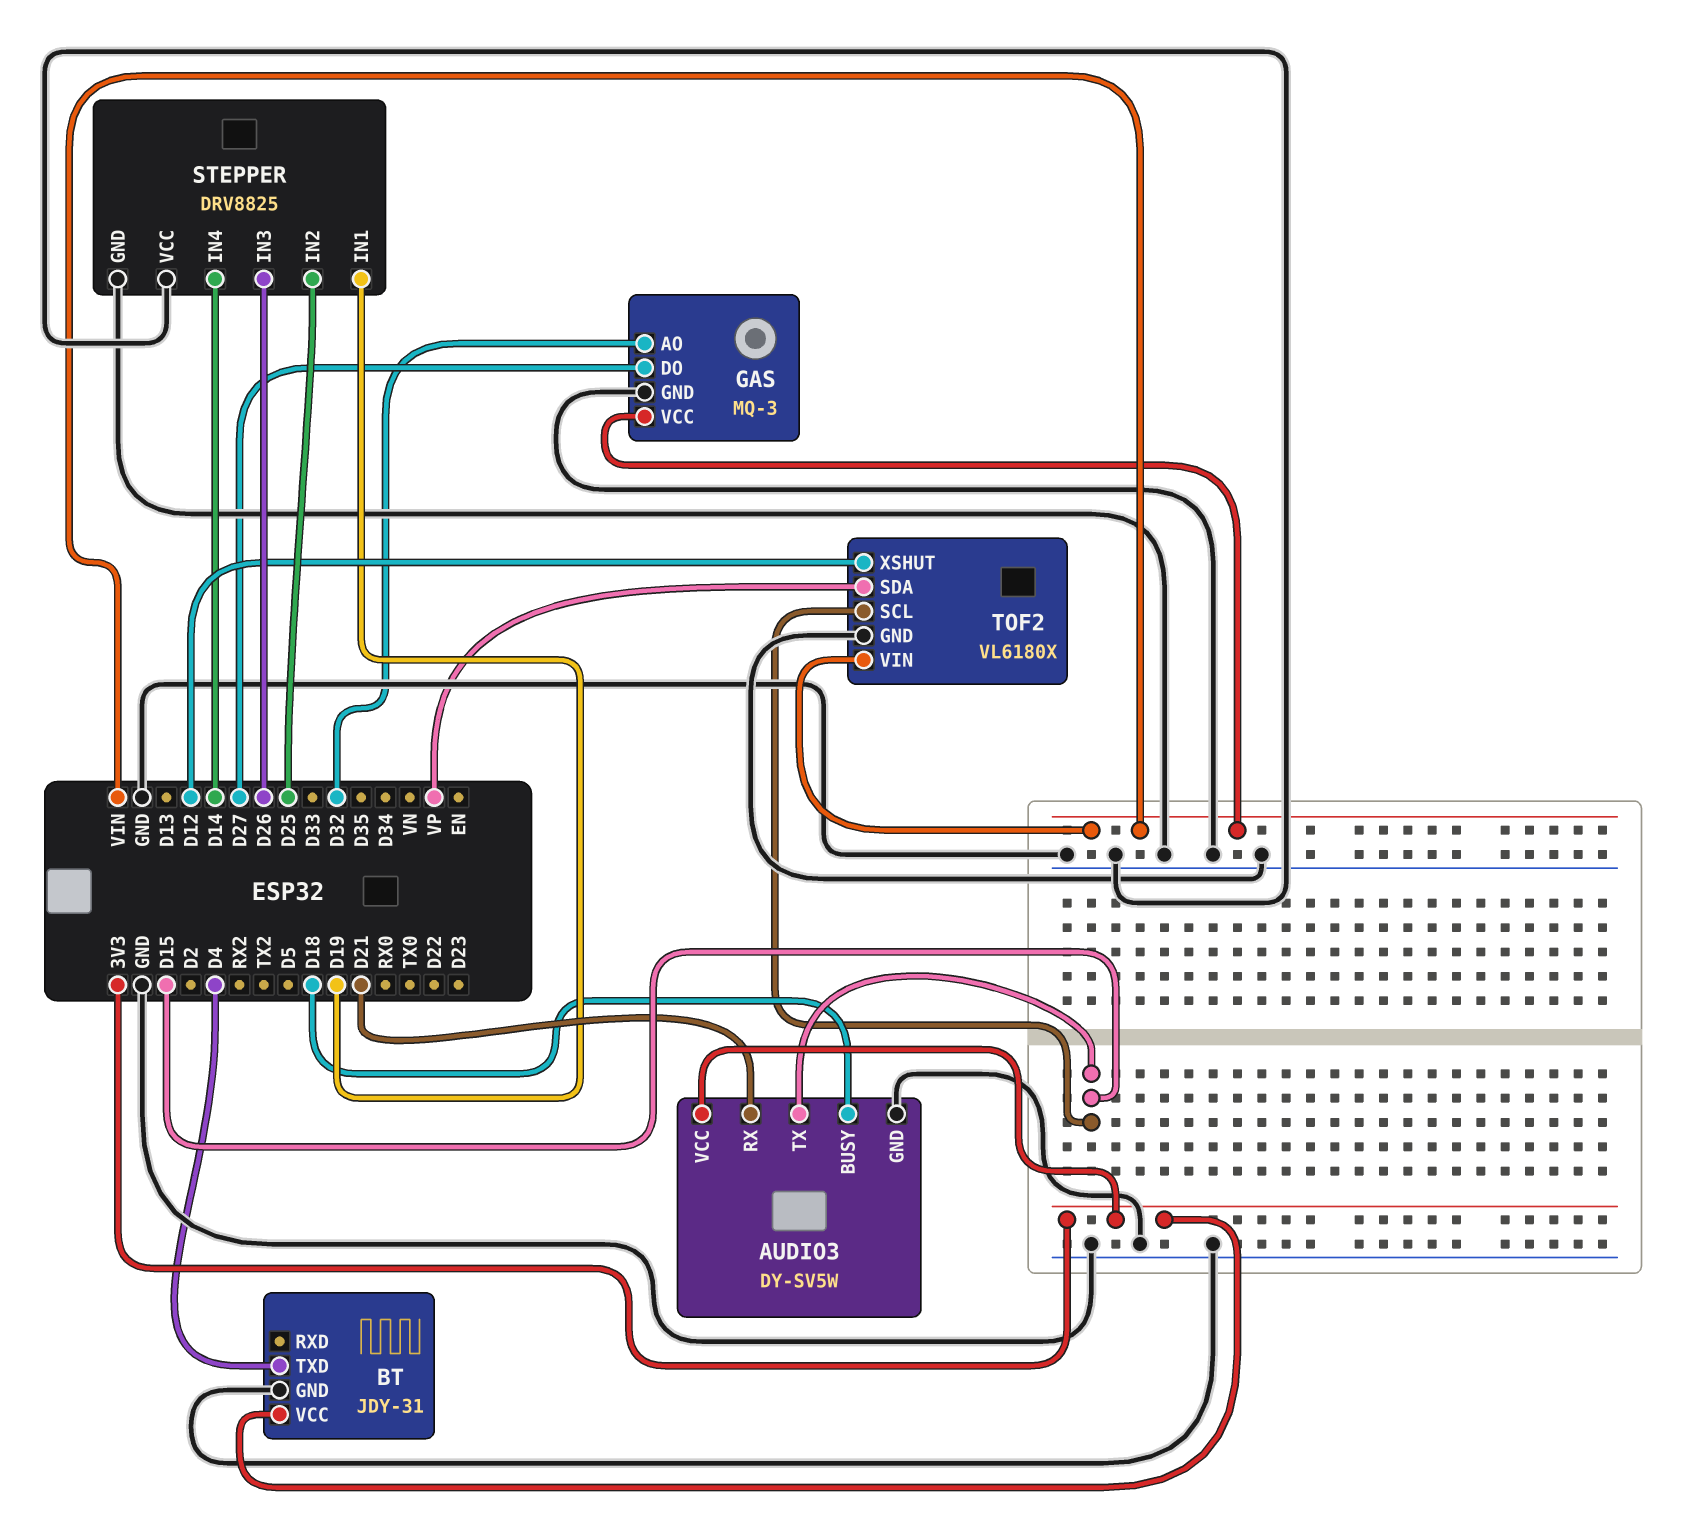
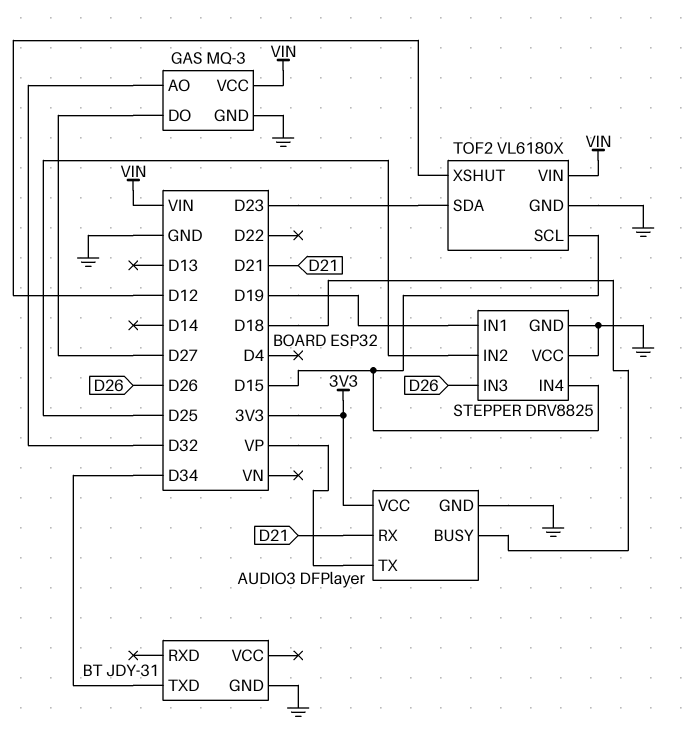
AUDIO3: DY-SV5W -> DFPlayer
AUDIO3 pin TX: D15 -> VP
BT pin TXD: D4 -> D34
BT pin VCC: 3V3 -> none
STEPPER pin IN4: D14 -> D15
TOF2 pin SDA: VP -> D23

